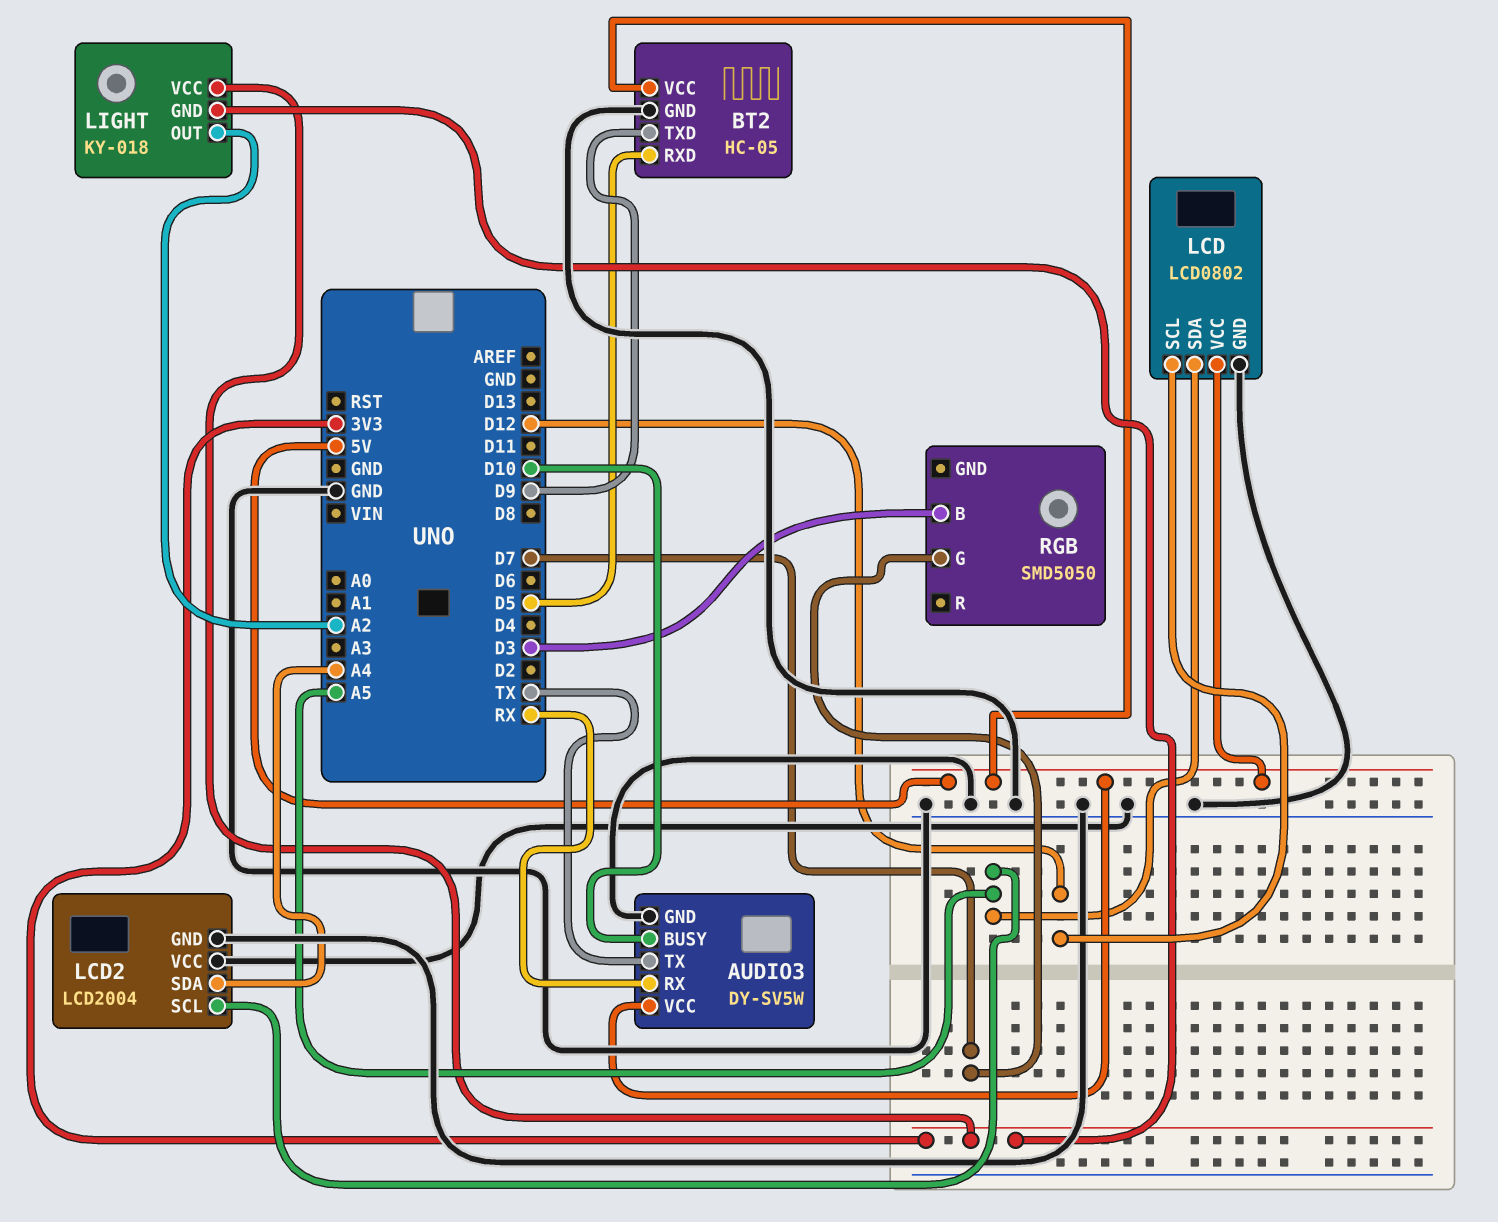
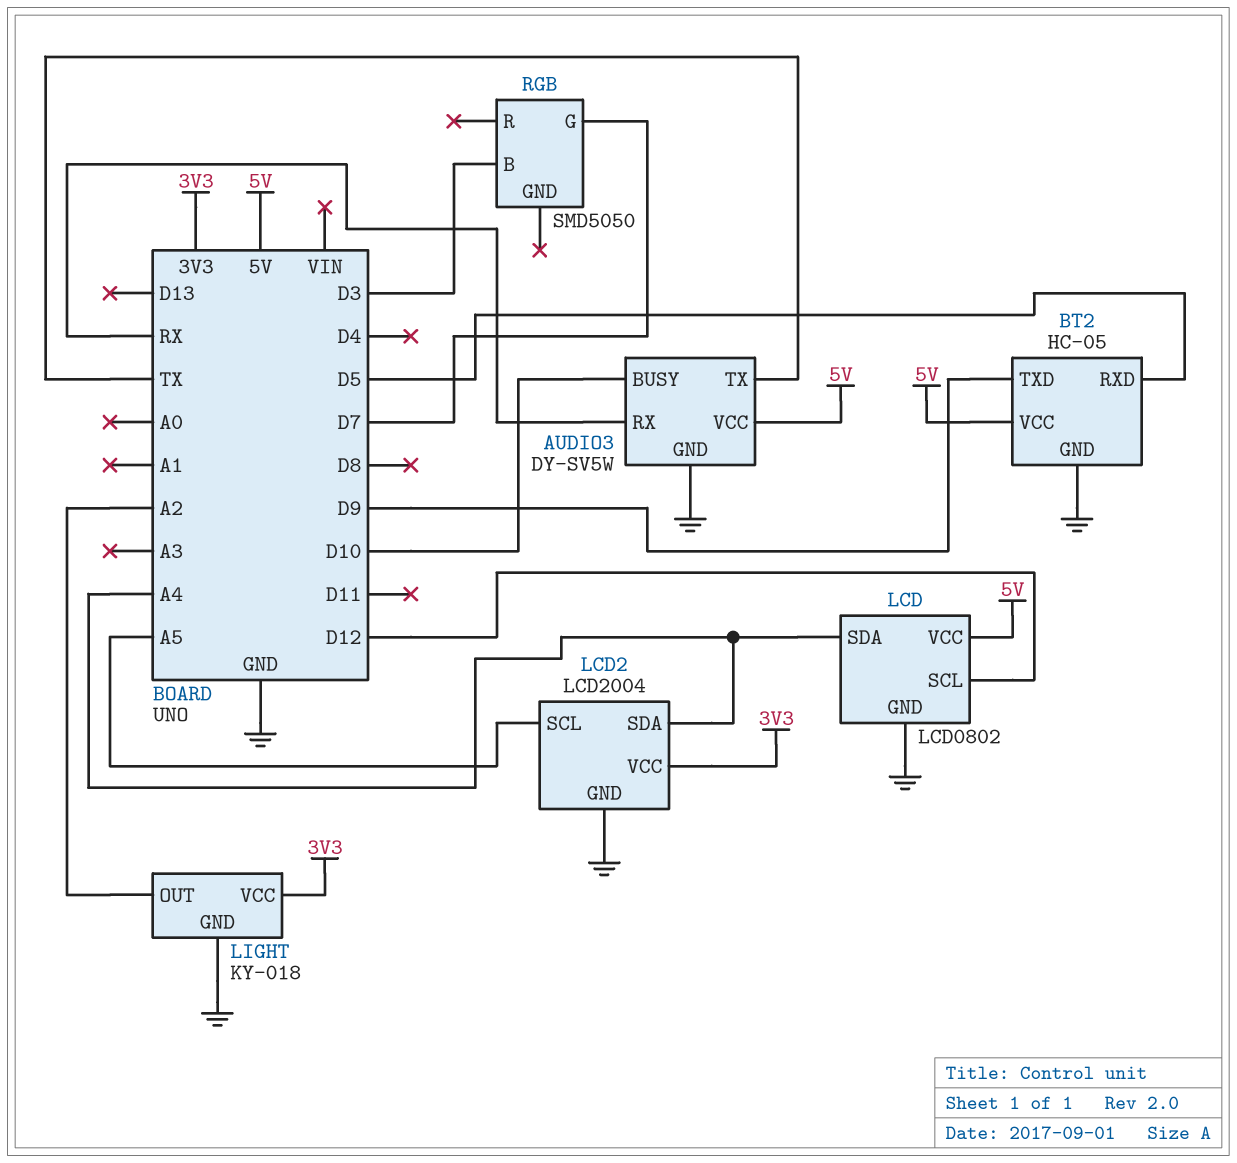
LCD pin SDA: A5 -> A4
LCD2 pin VCC: GND -> 3V3
LIGHT pin GND: 3V3 -> GND

